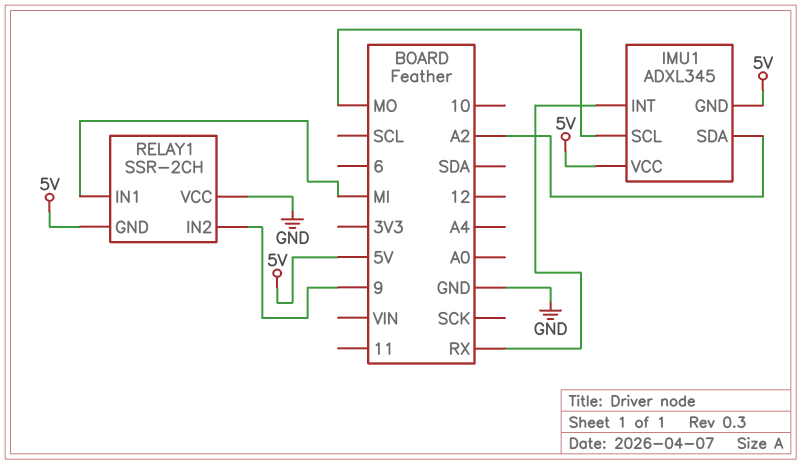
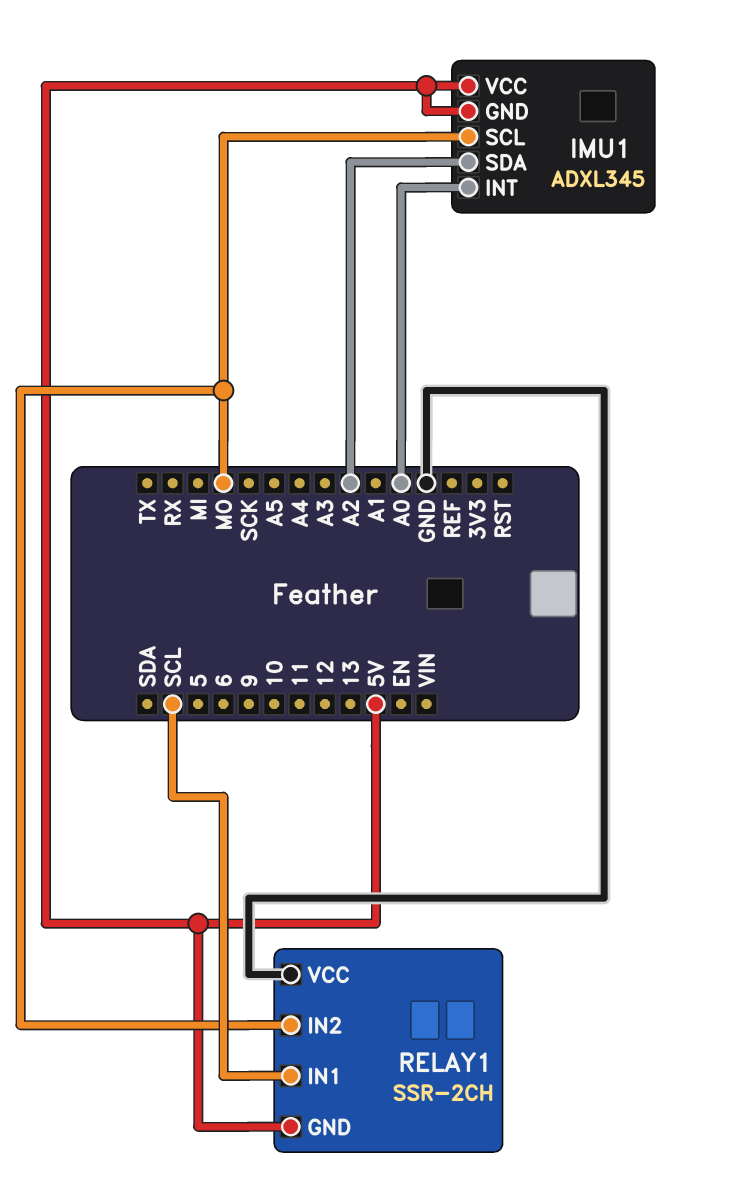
IMU1 pin INT: RX -> A0
RELAY1 pin IN1: MI -> SCL
RELAY1 pin IN2: 9 -> MO

